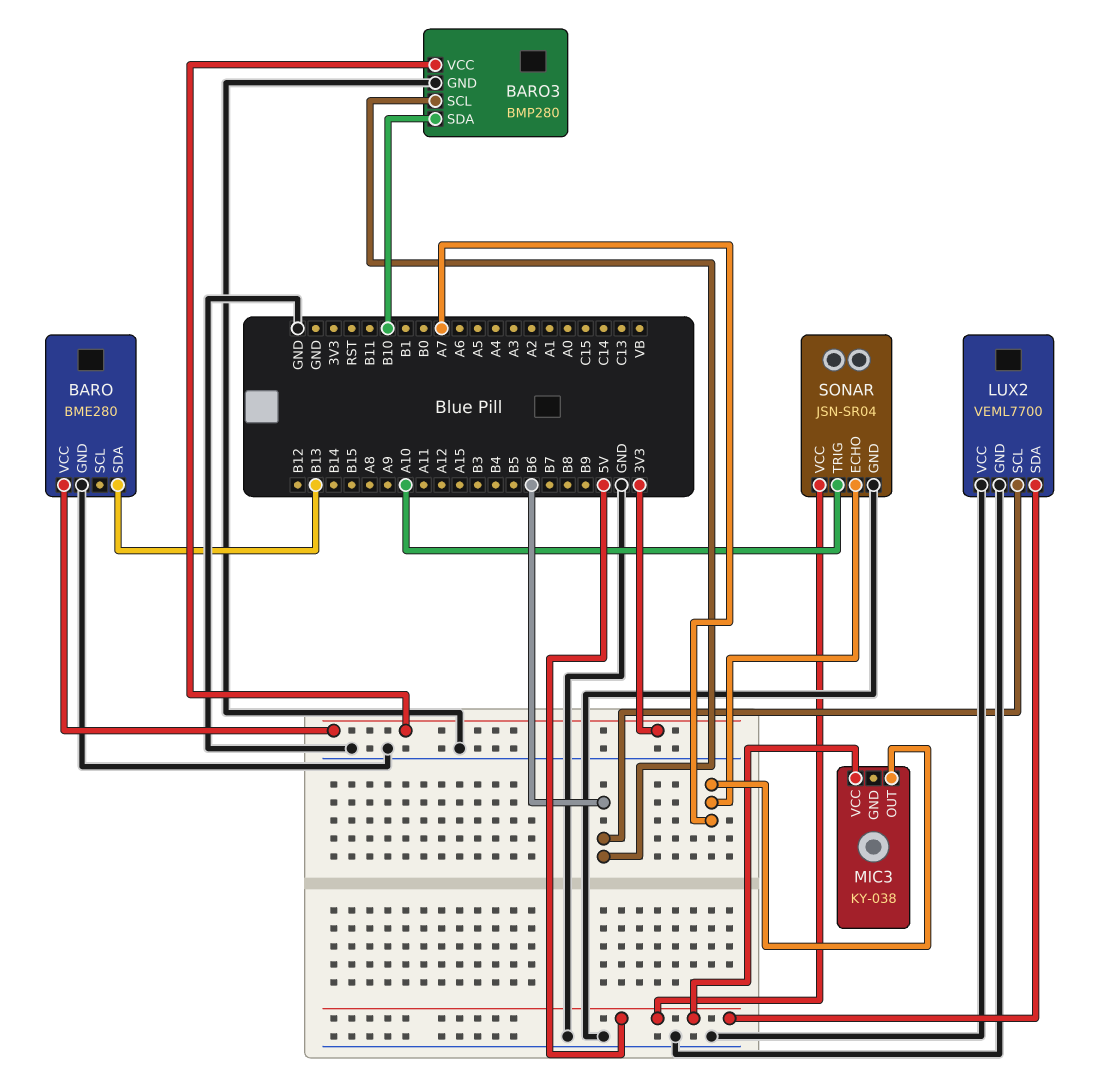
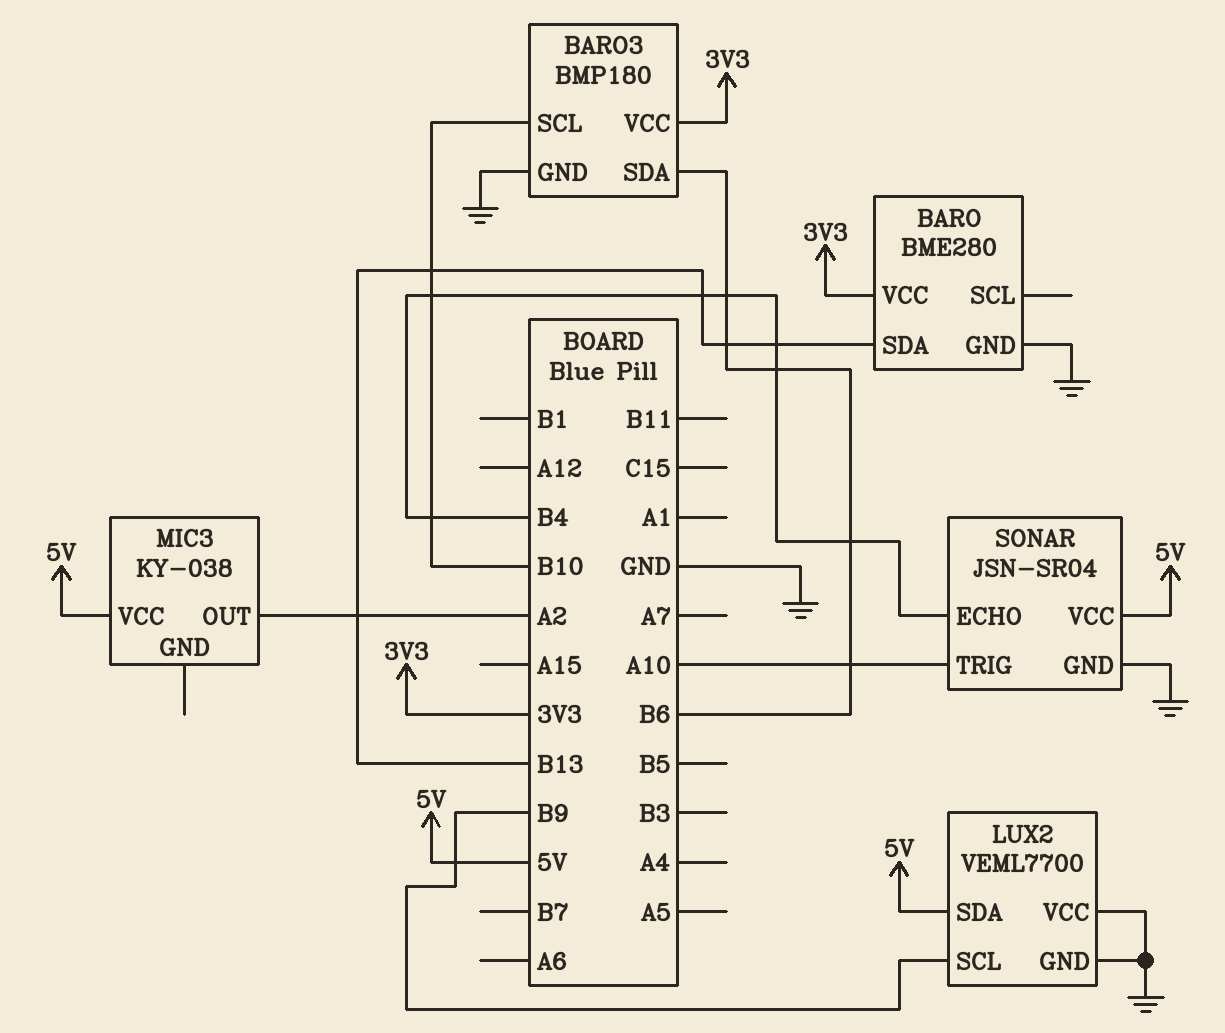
BARO3: BMP280 -> BMP180
BARO3 pin SCL: B6 -> B10
BARO3 pin SDA: B10 -> B6
LUX2 pin SCL: B6 -> B9
MIC3 pin OUT: A7 -> A2
SONAR pin ECHO: A7 -> B4

